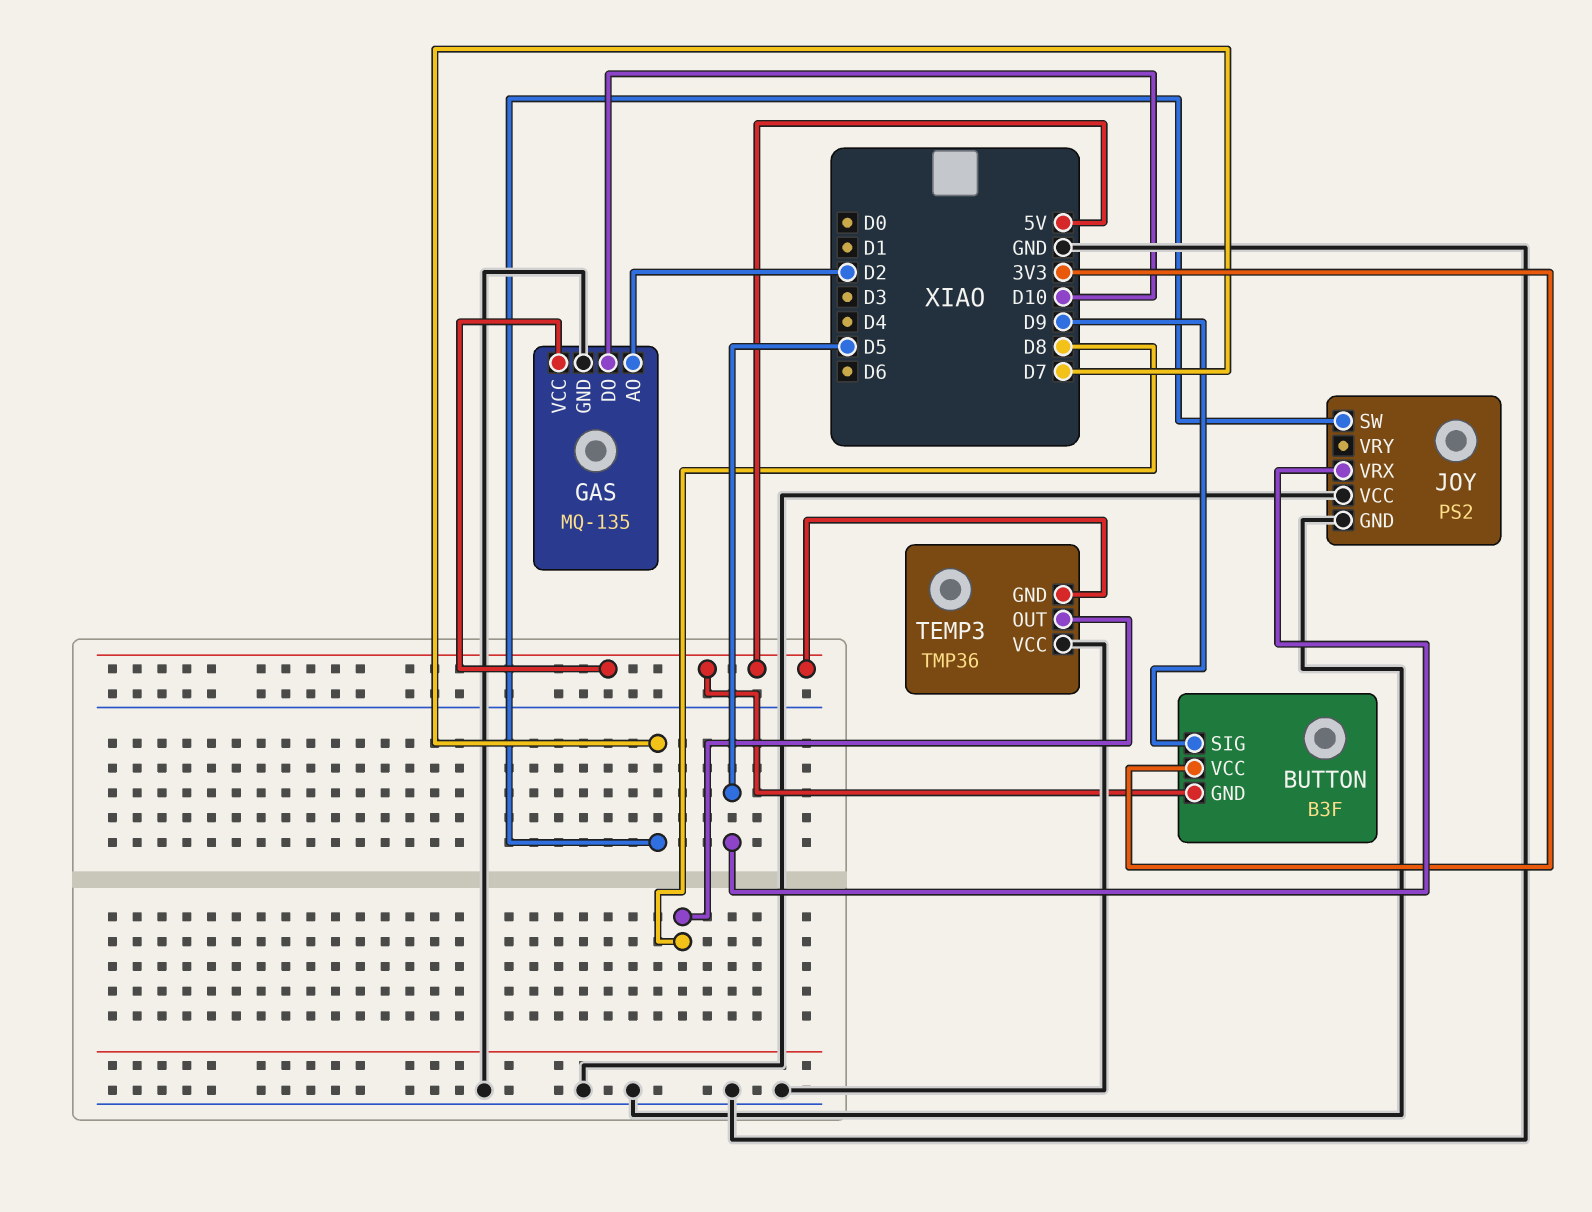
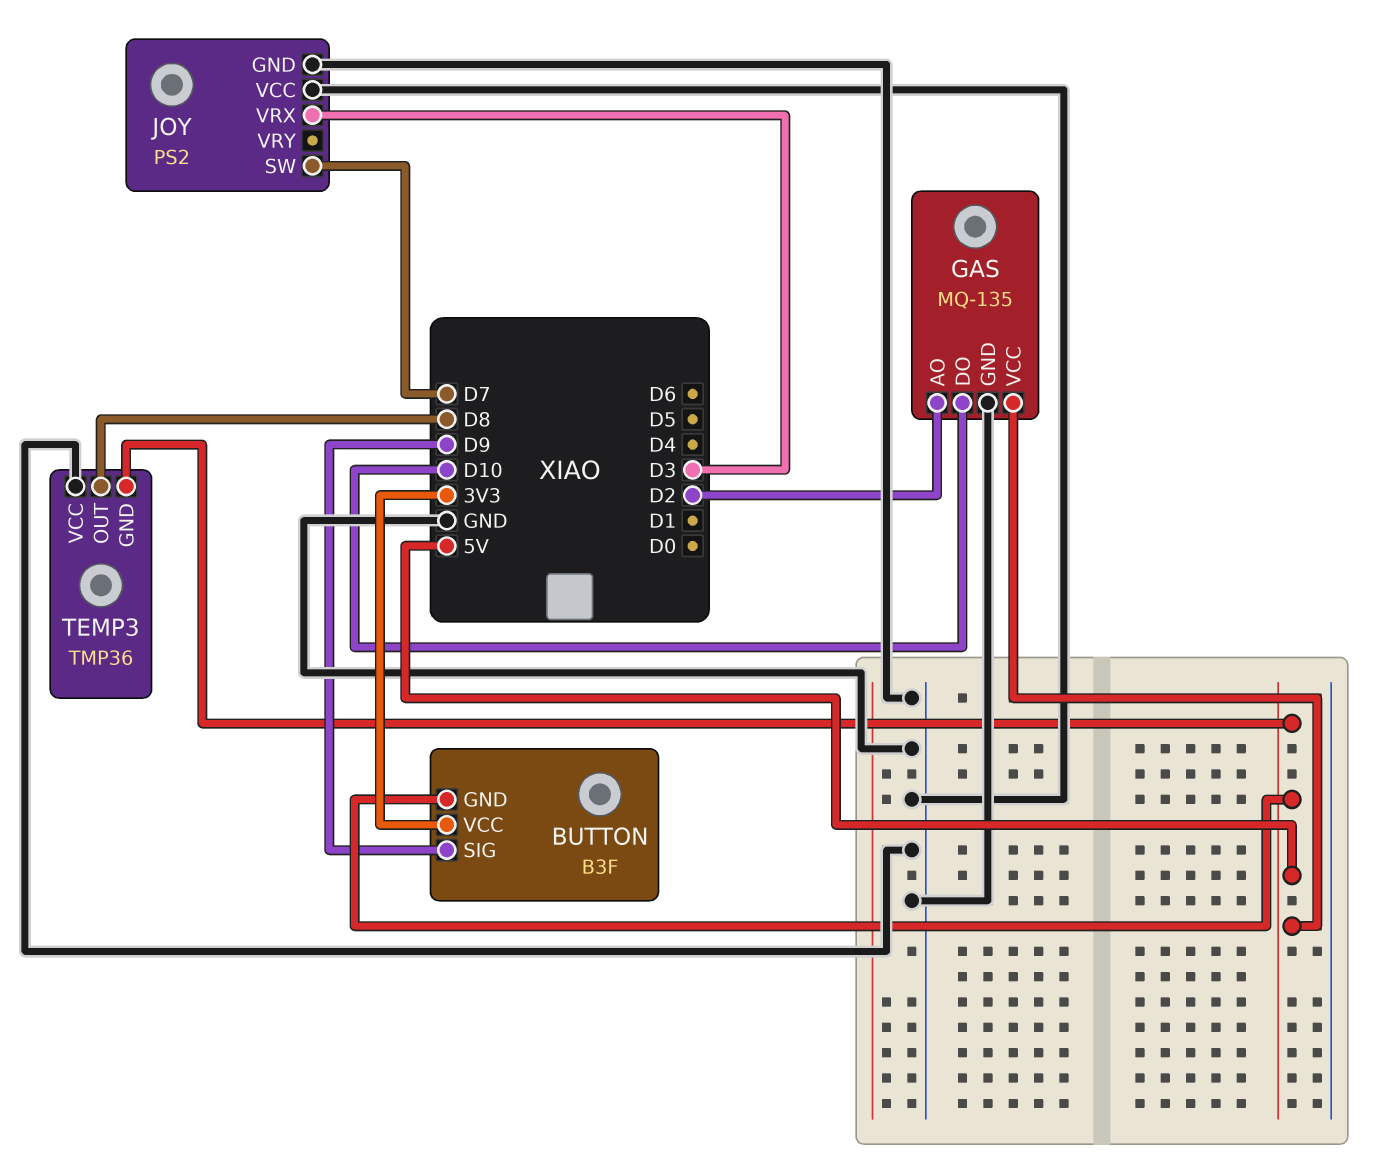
JOY pin VRX: D5 -> D3

